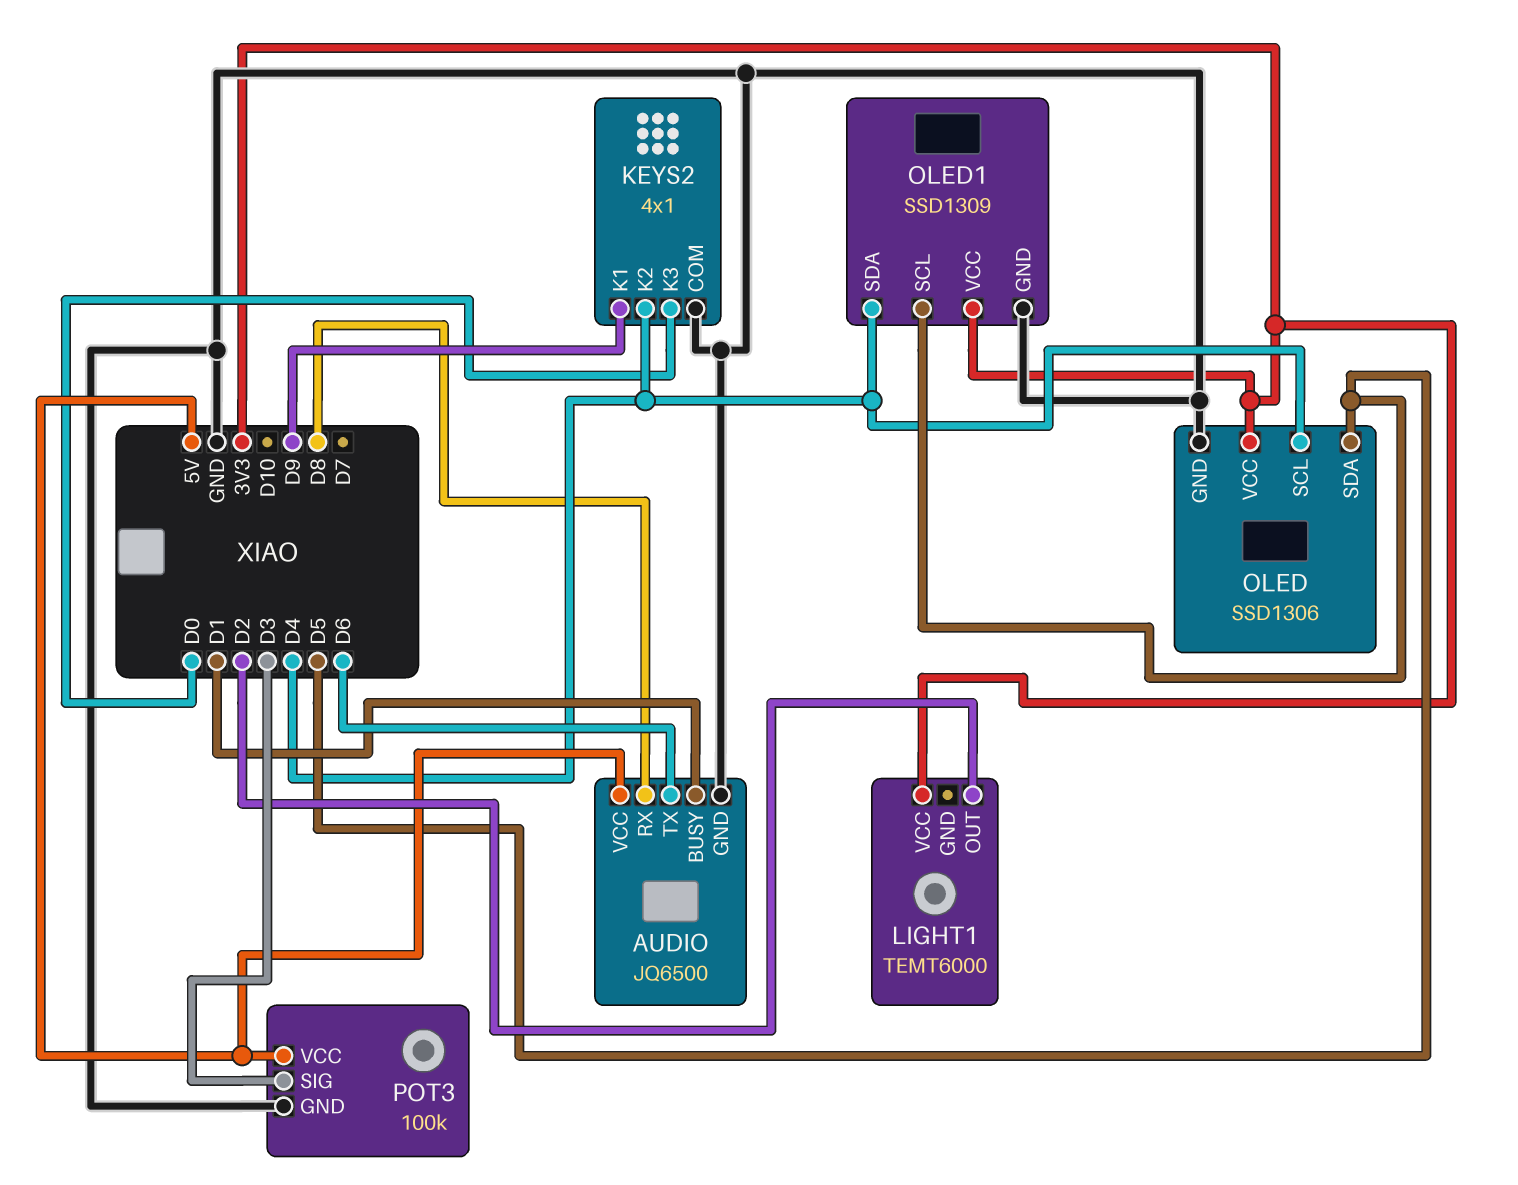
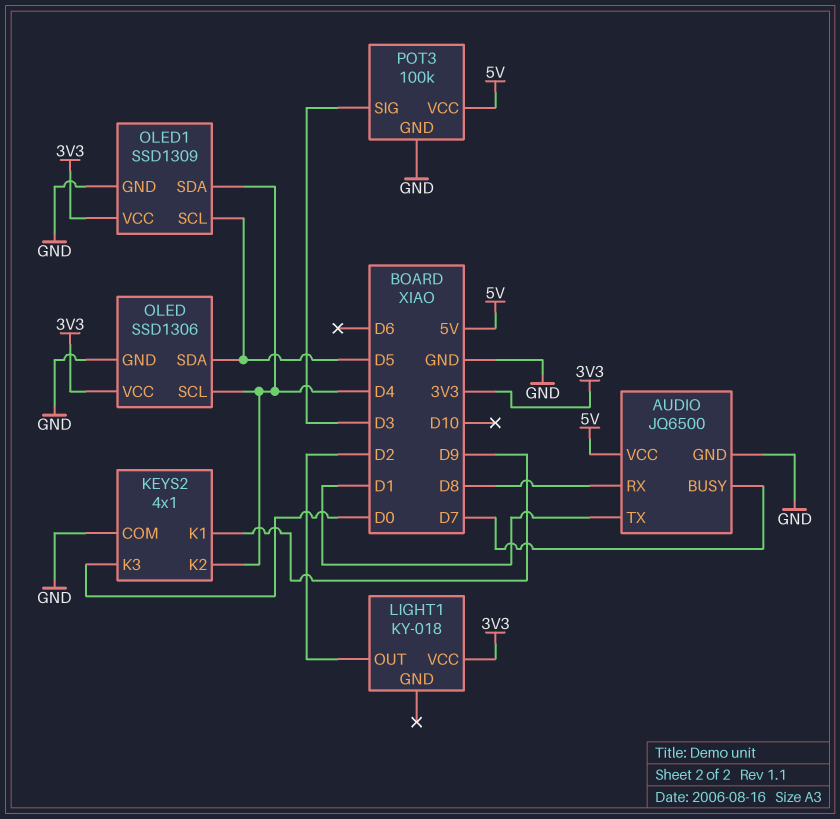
AUDIO pin BUSY: D1 -> D7
AUDIO pin TX: D6 -> D1
LIGHT1: TEMT6000 -> KY-018

